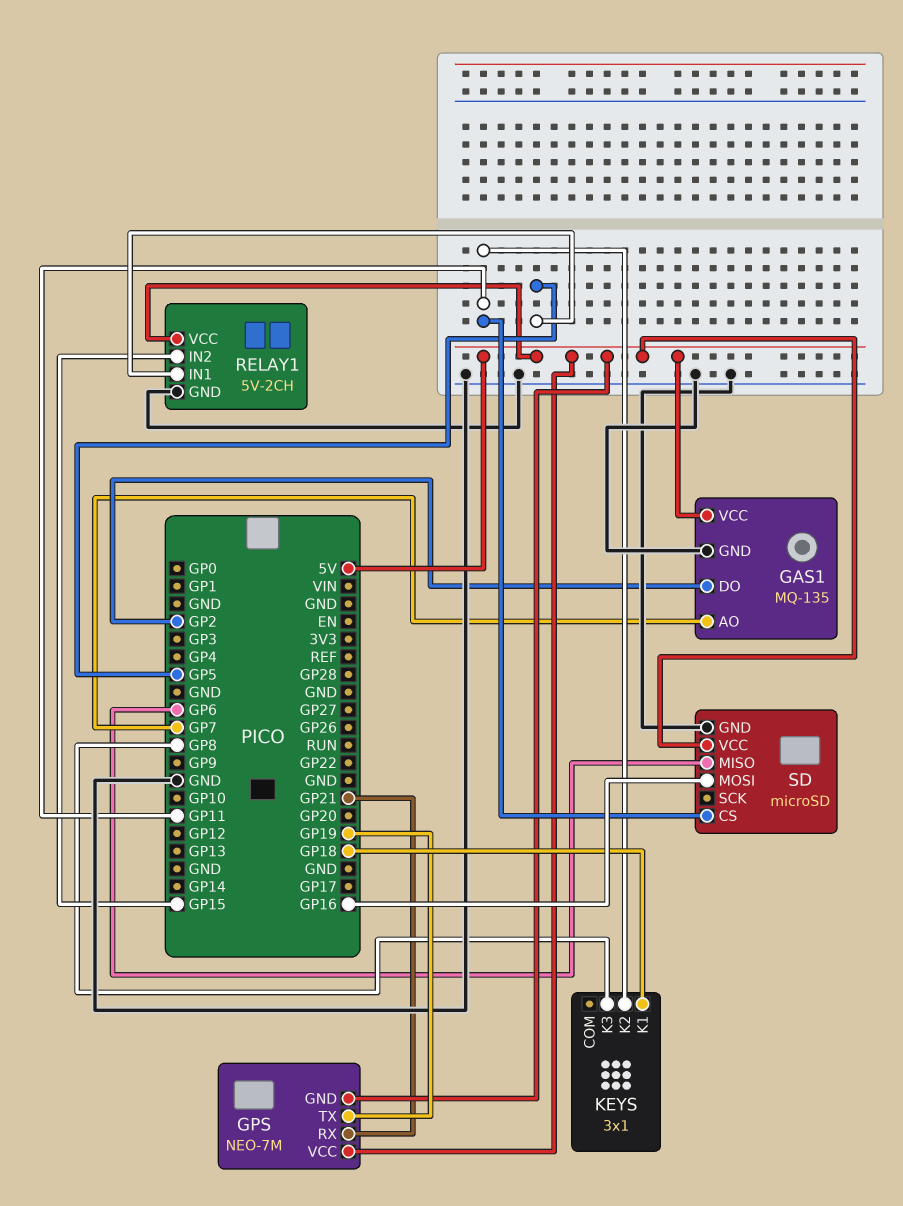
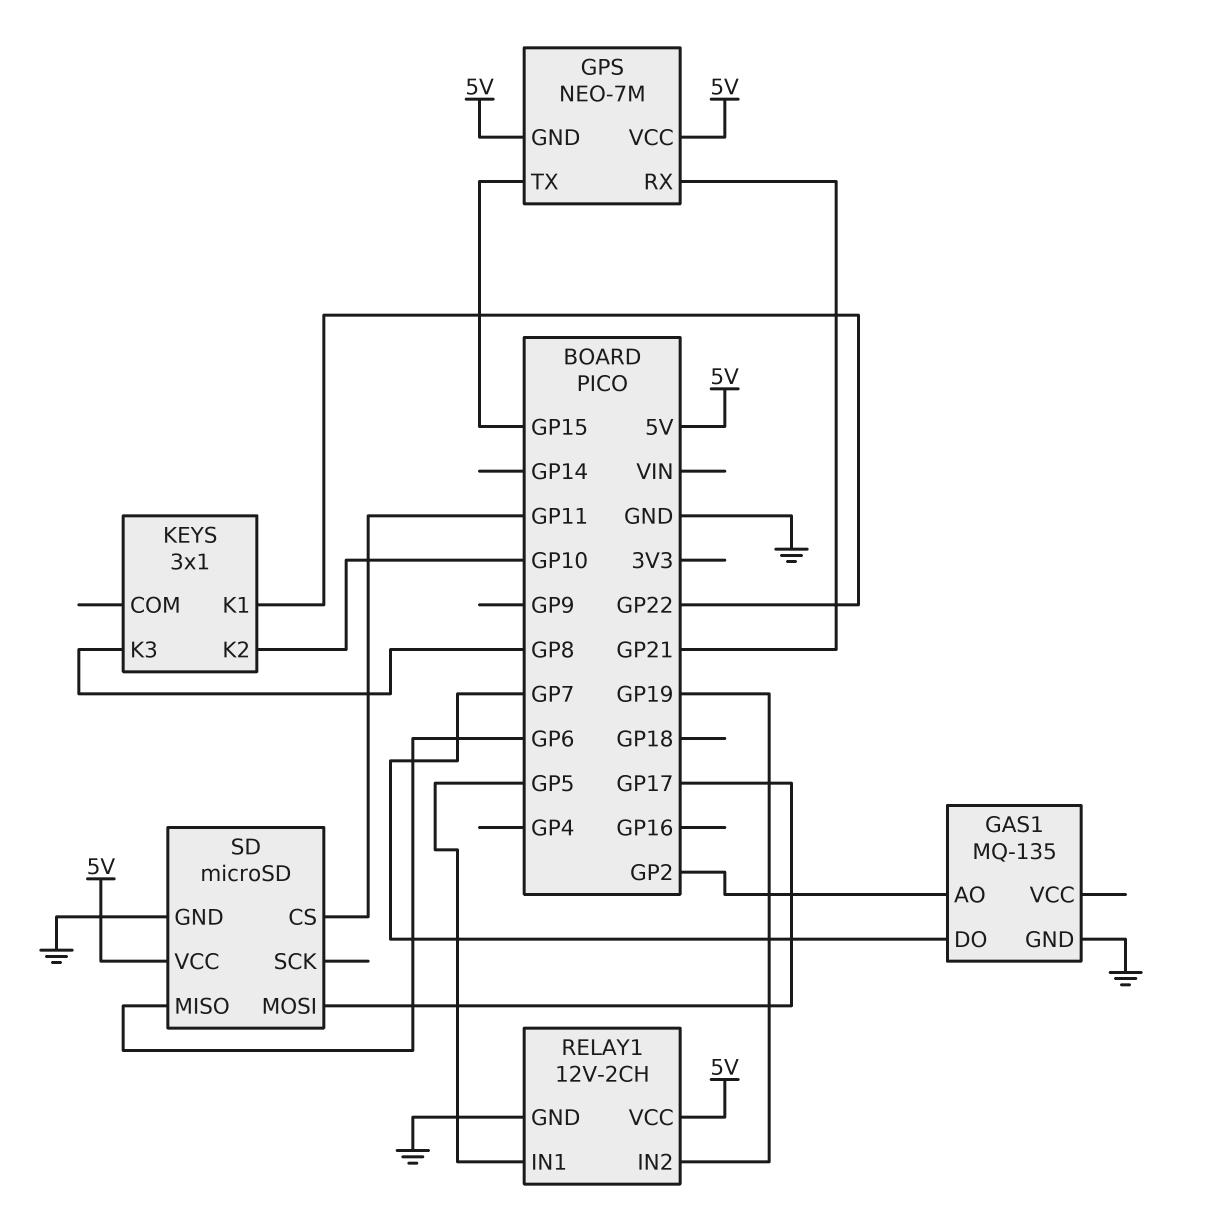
GAS1 pin AO: GP7 -> GP2
GAS1 pin DO: GP2 -> GP7
GAS1 pin VCC: 5V -> none
GPS pin TX: GP19 -> GP15
KEYS pin K1: GP18 -> GP22
KEYS pin K2: GP11 -> GP10
RELAY1: 5V-2CH -> 12V-2CH
RELAY1 pin IN2: GP15 -> GP19
SD pin MOSI: GP16 -> GP17

